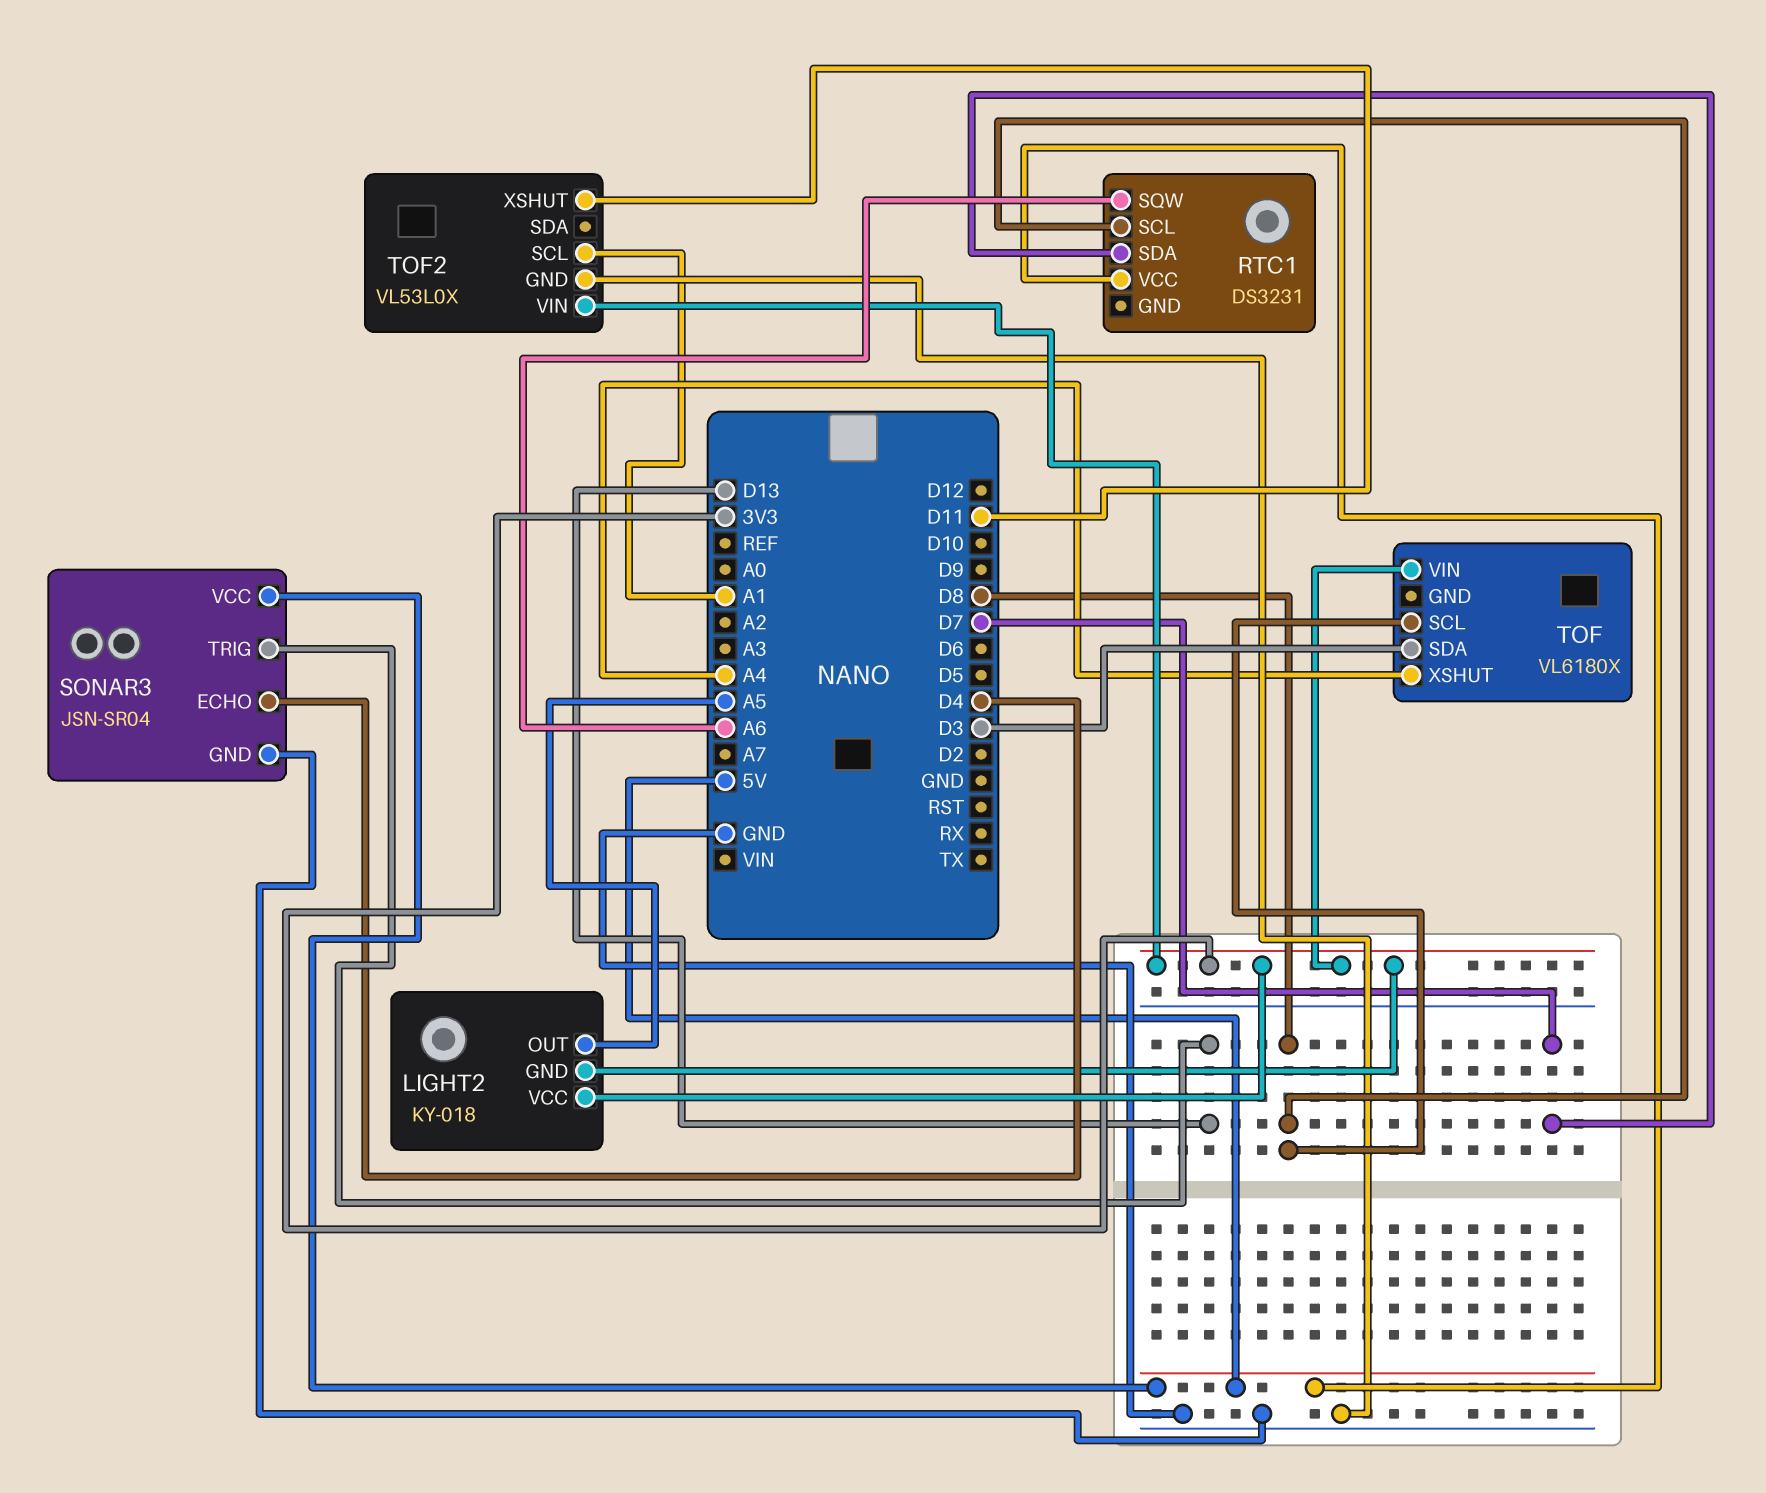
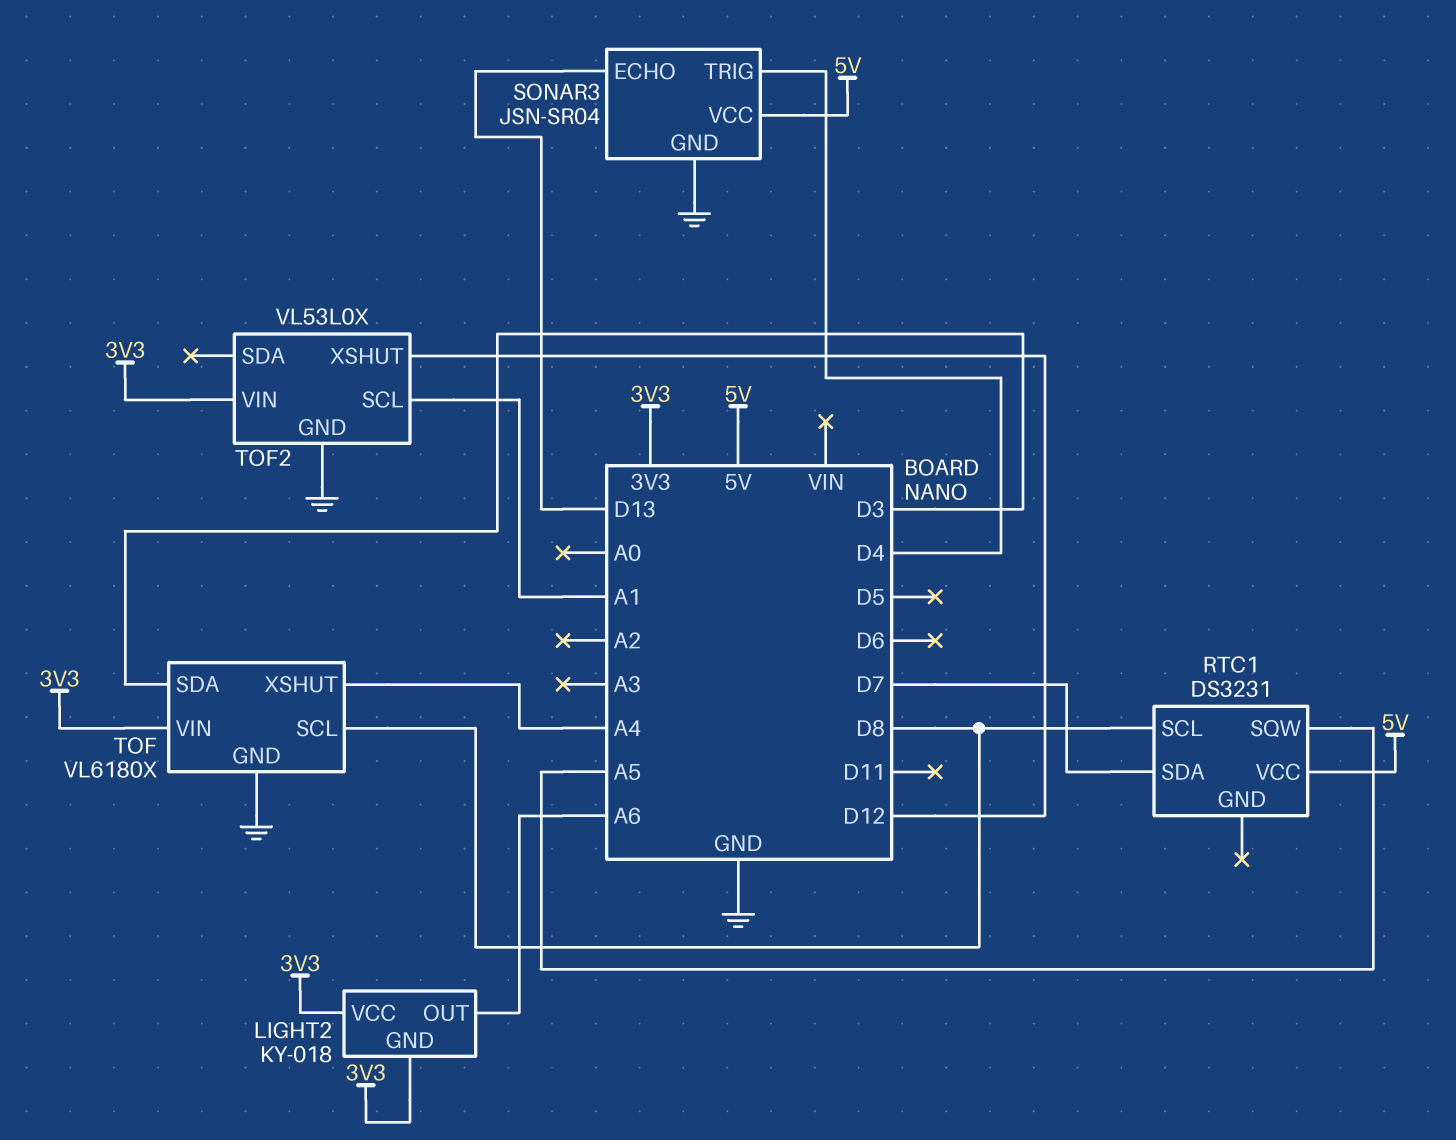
LIGHT2 pin OUT: A5 -> A6
RTC1 pin SQW: A6 -> A5
SONAR3 pin ECHO: D4 -> D13
SONAR3 pin TRIG: D13 -> D4
TOF pin GND: none -> GND
TOF2 pin XSHUT: D11 -> D12

